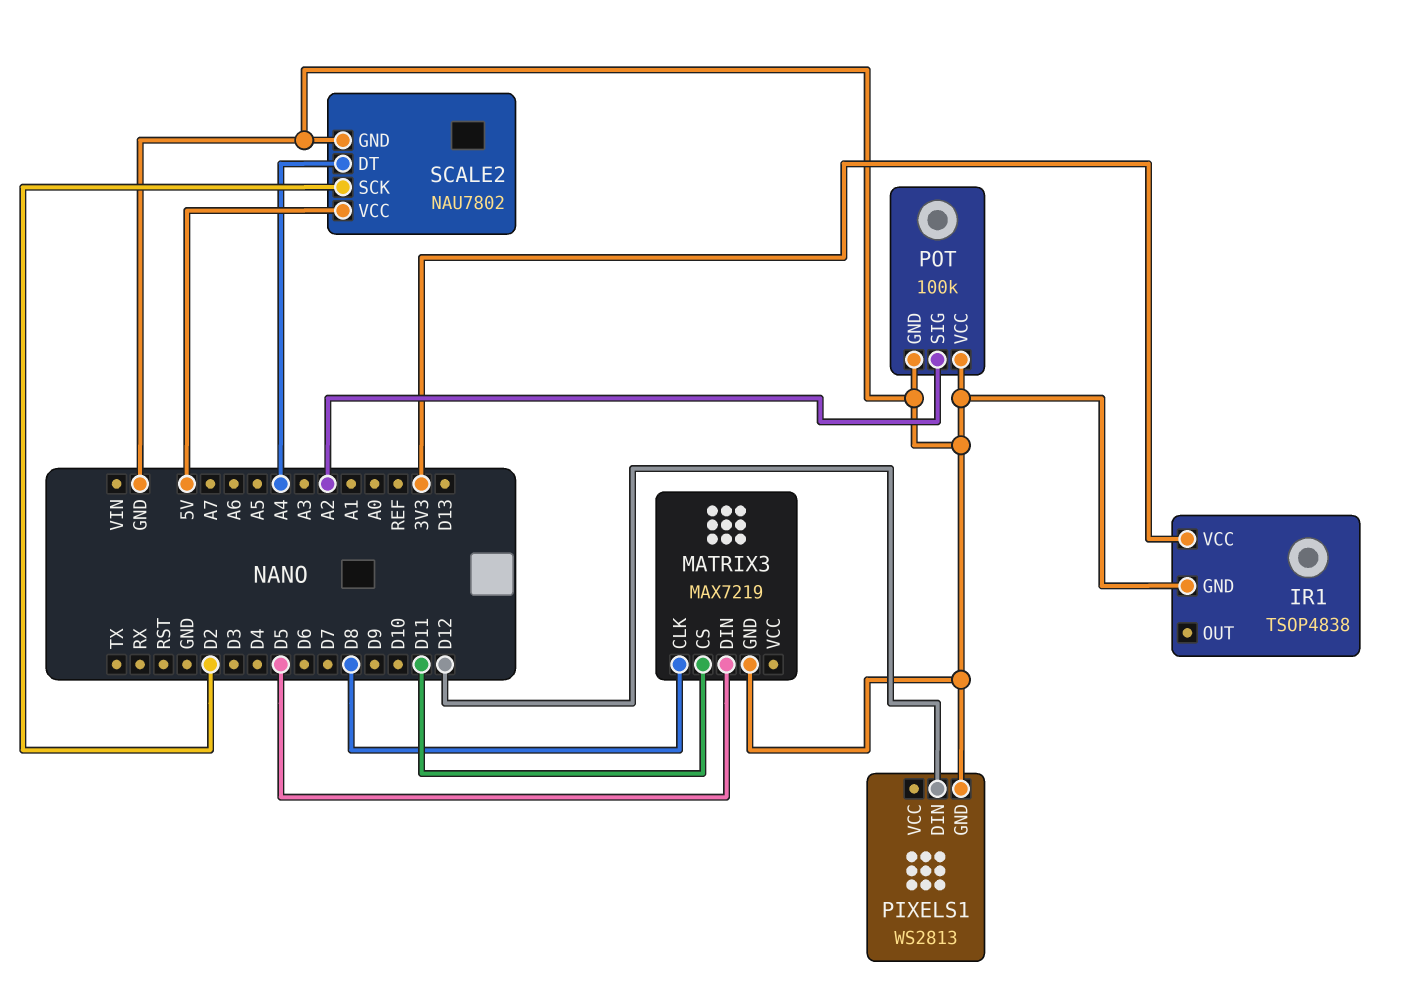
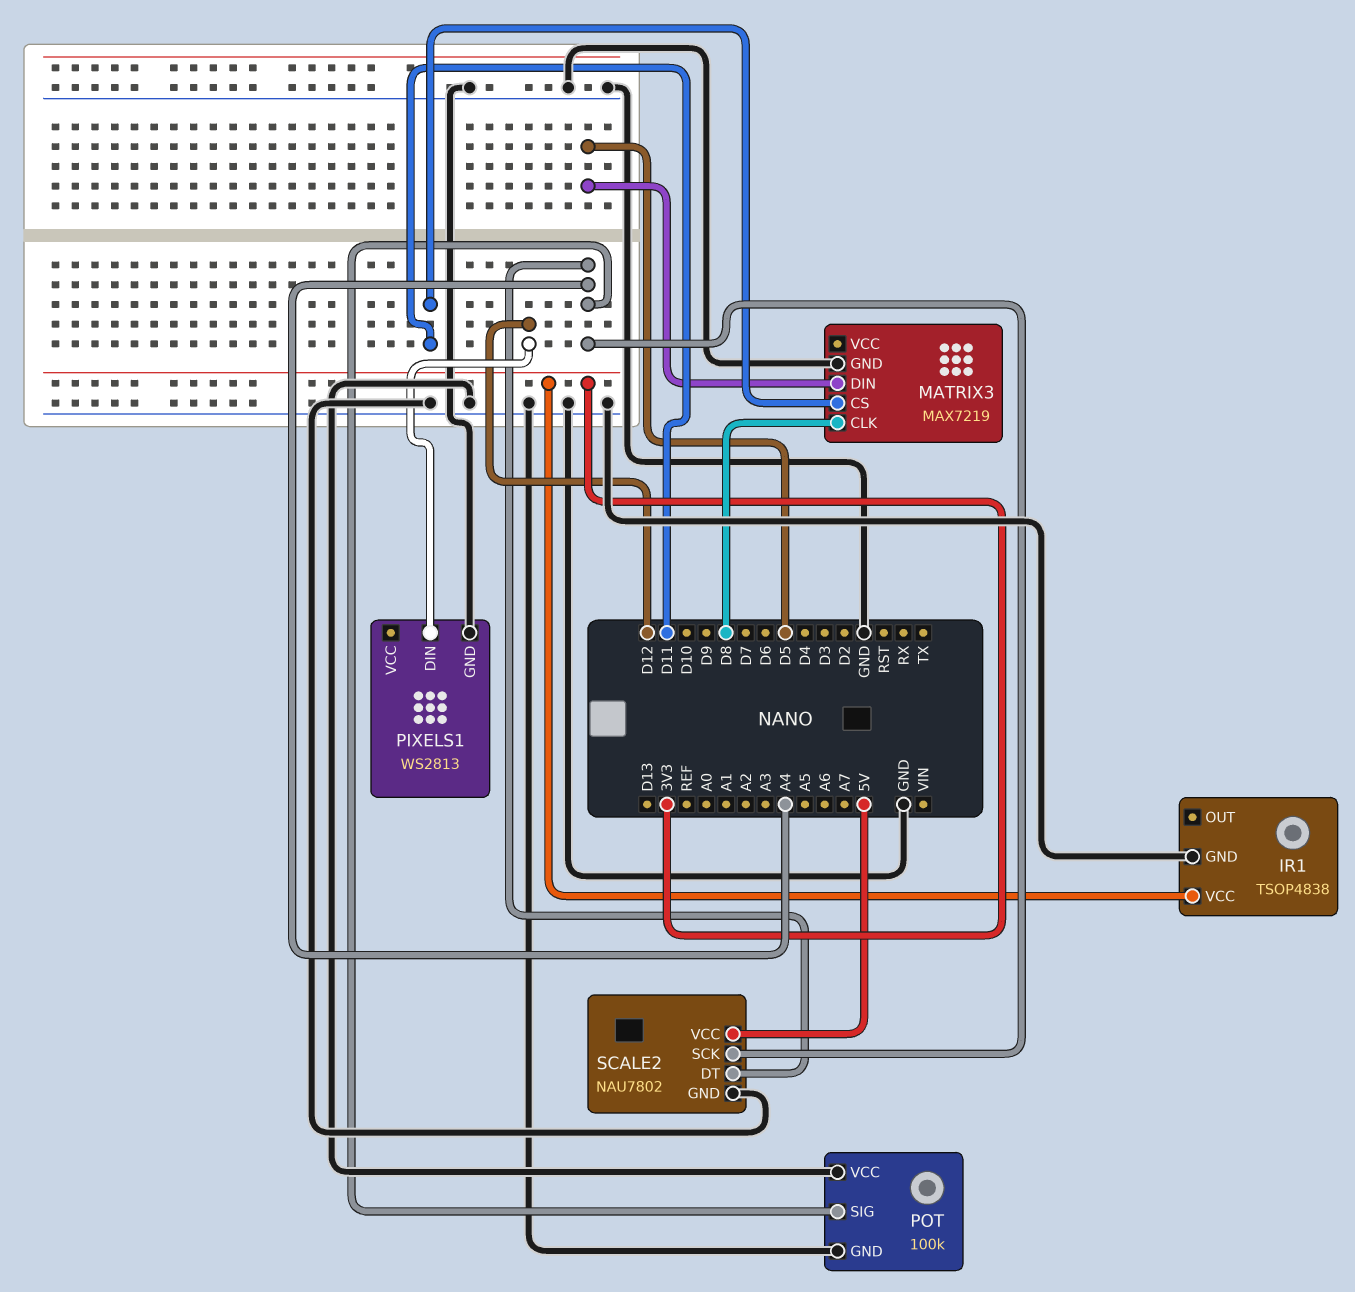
POT pin SIG: A2 -> A4
SCALE2 pin SCK: D2 -> A4

